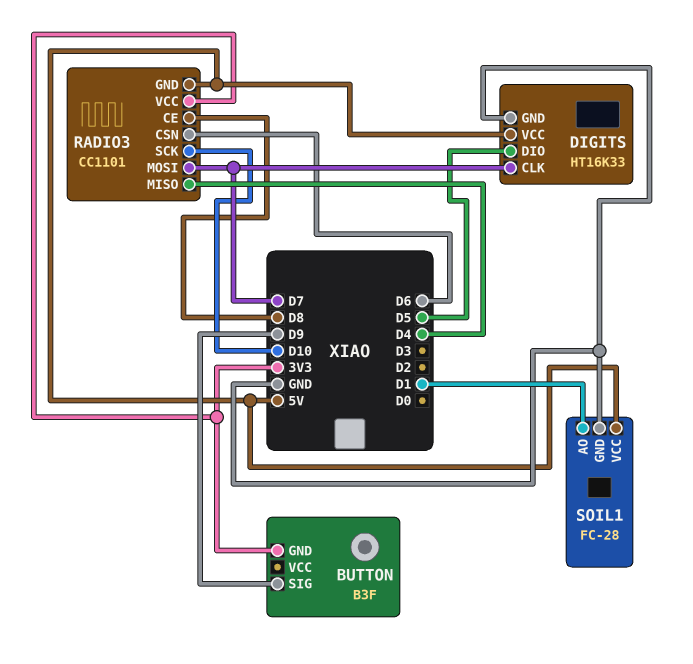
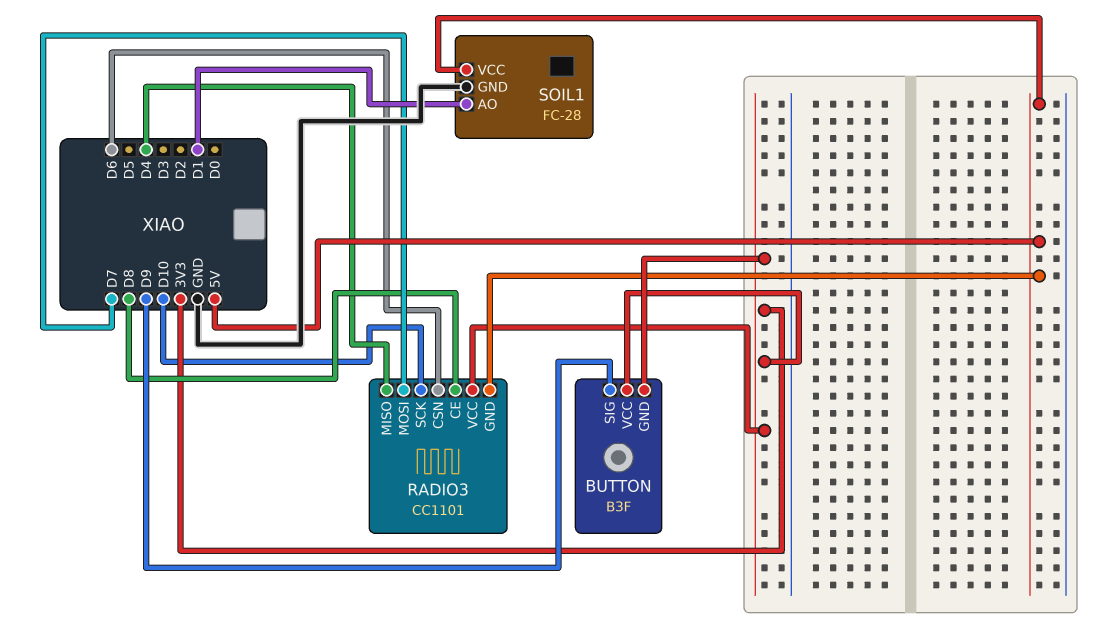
BUTTON pin VCC: none -> 3V3
DIGITS: HT16K33 -> none
DIGITS pin CLK: D7 -> none
DIGITS pin DIO: D5 -> none
DIGITS pin GND: GND -> none
DIGITS pin VCC: 5V -> none

